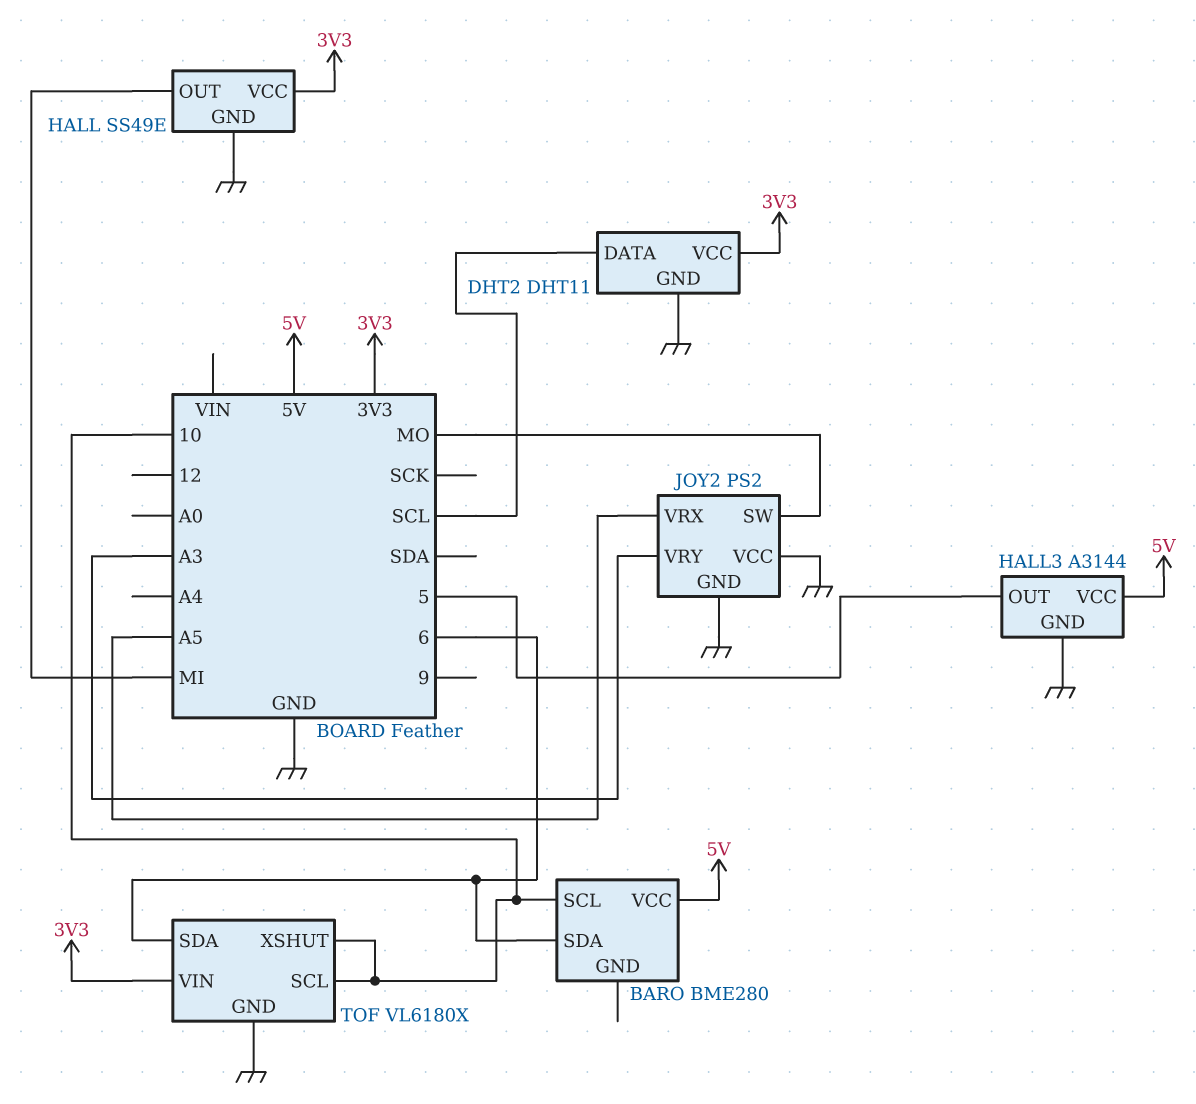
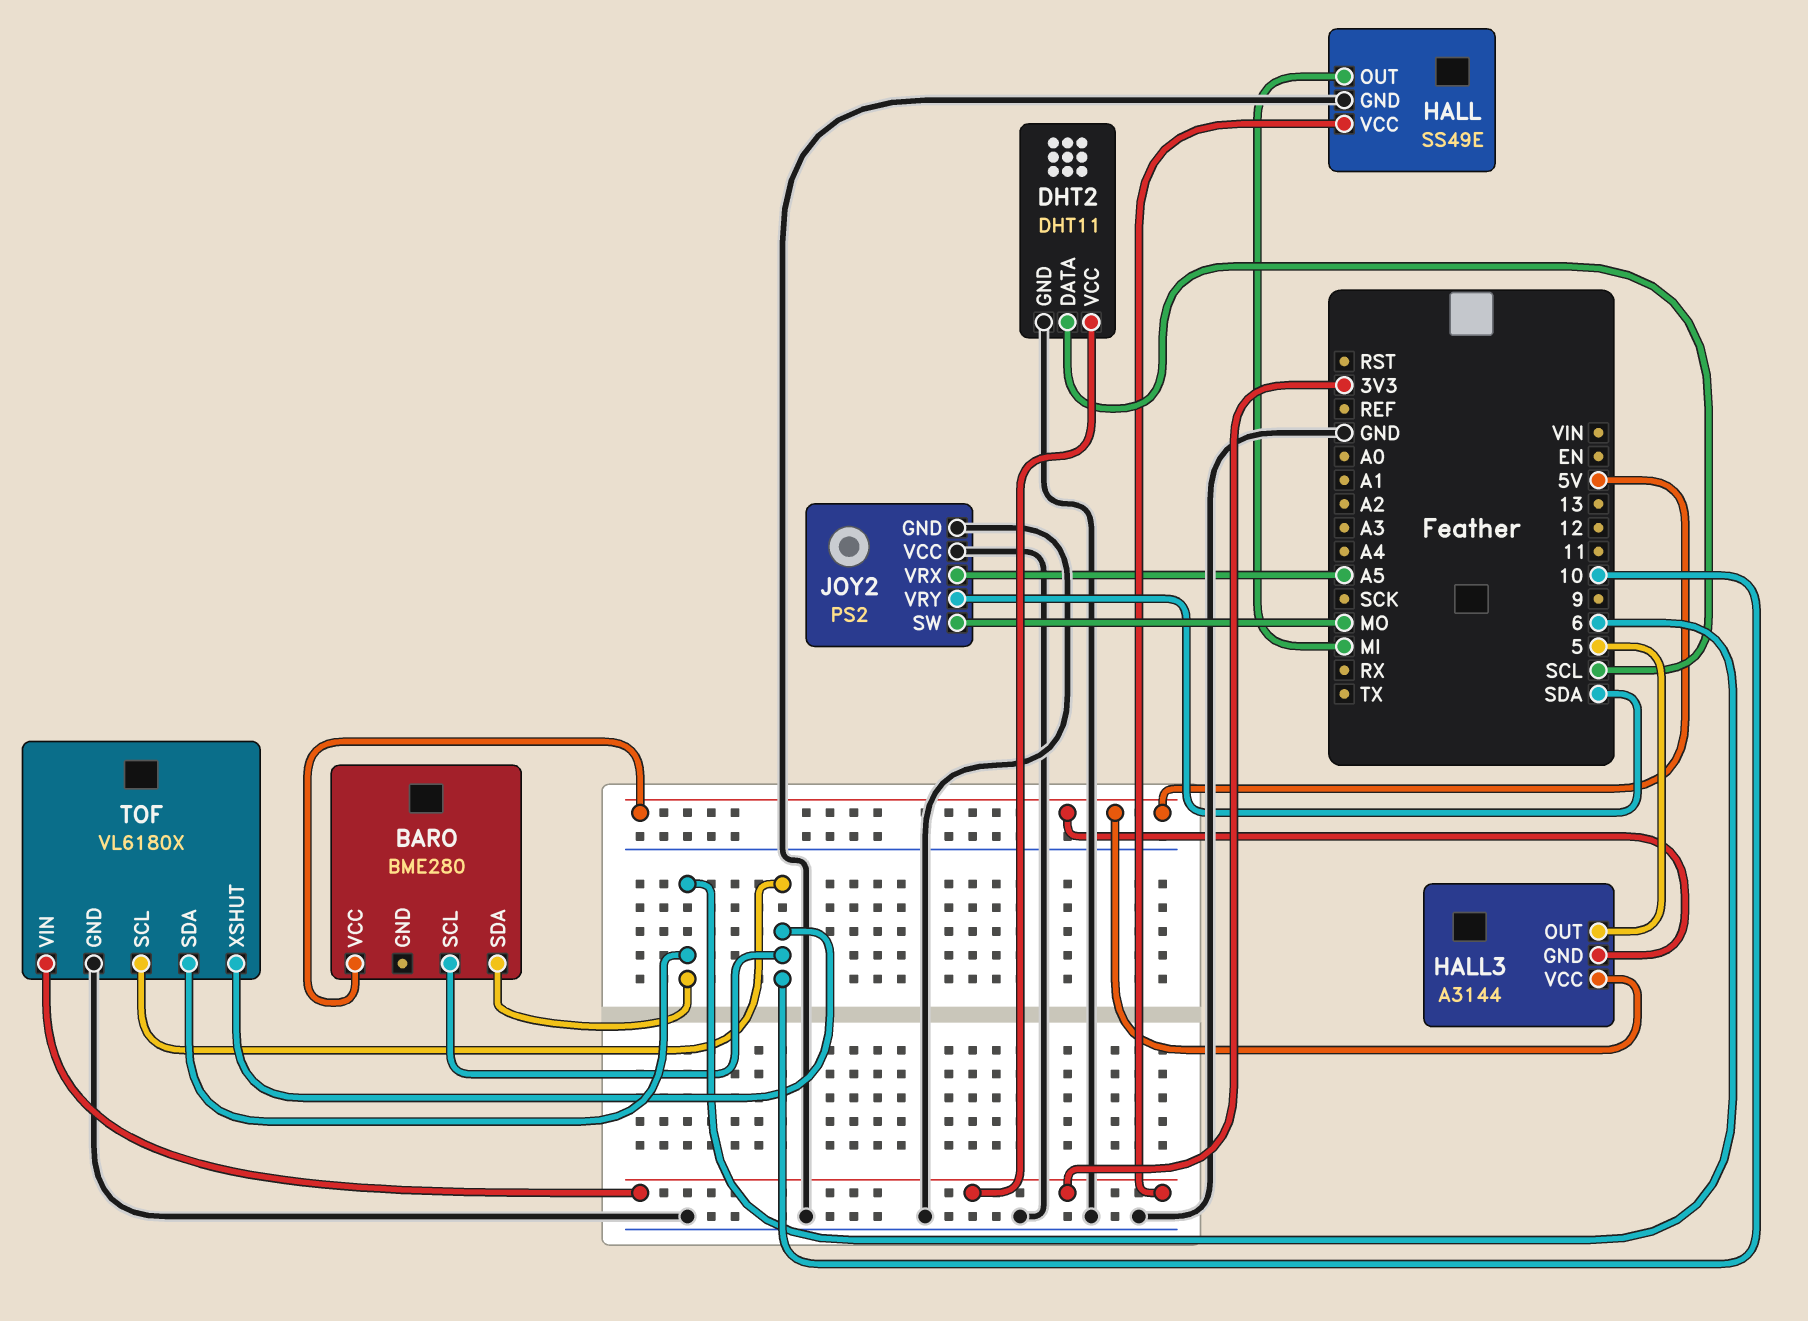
HALL3 pin GND: GND -> 5V
JOY2 pin VRY: A3 -> SDA

